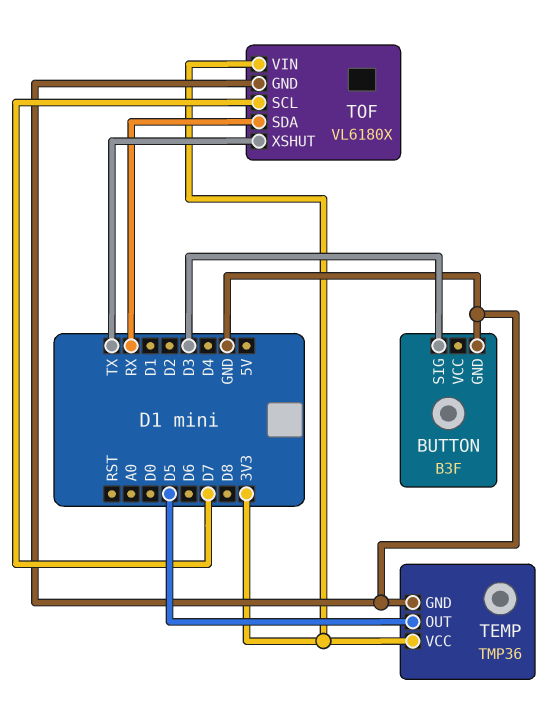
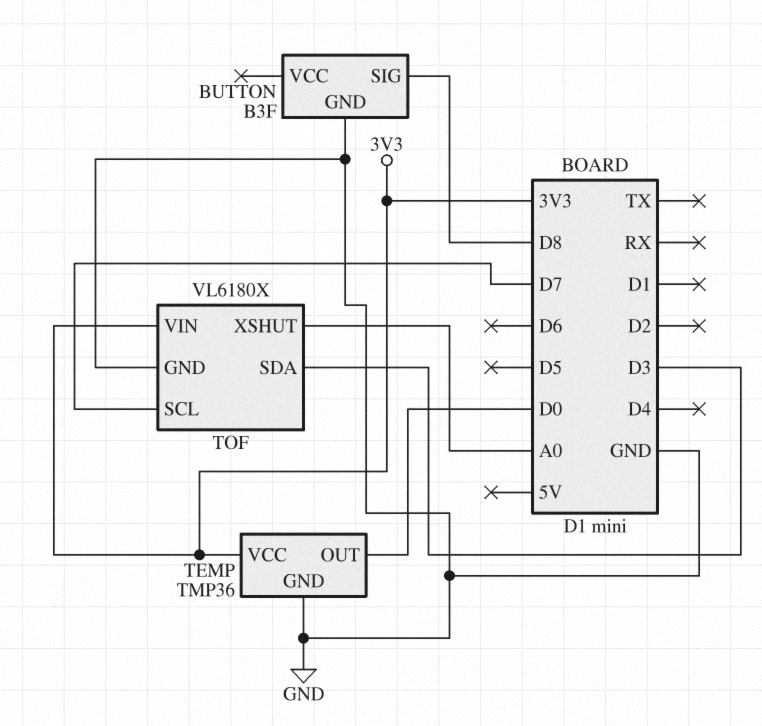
BUTTON pin SIG: D3 -> D8
TEMP pin OUT: D5 -> D0
TOF pin SDA: RX -> D3
TOF pin XSHUT: TX -> A0

